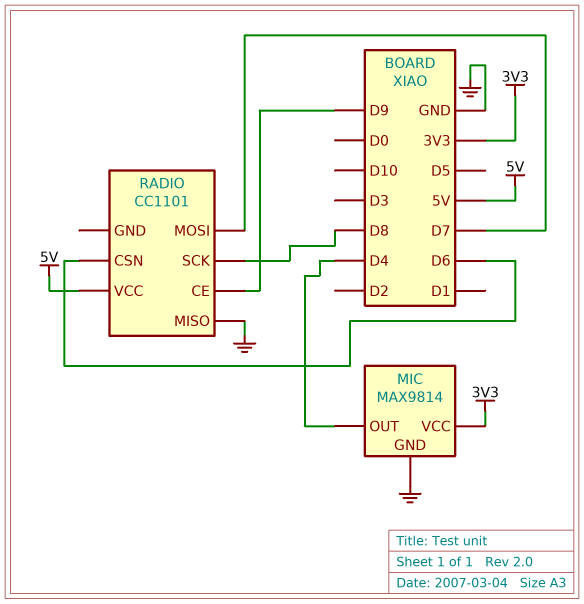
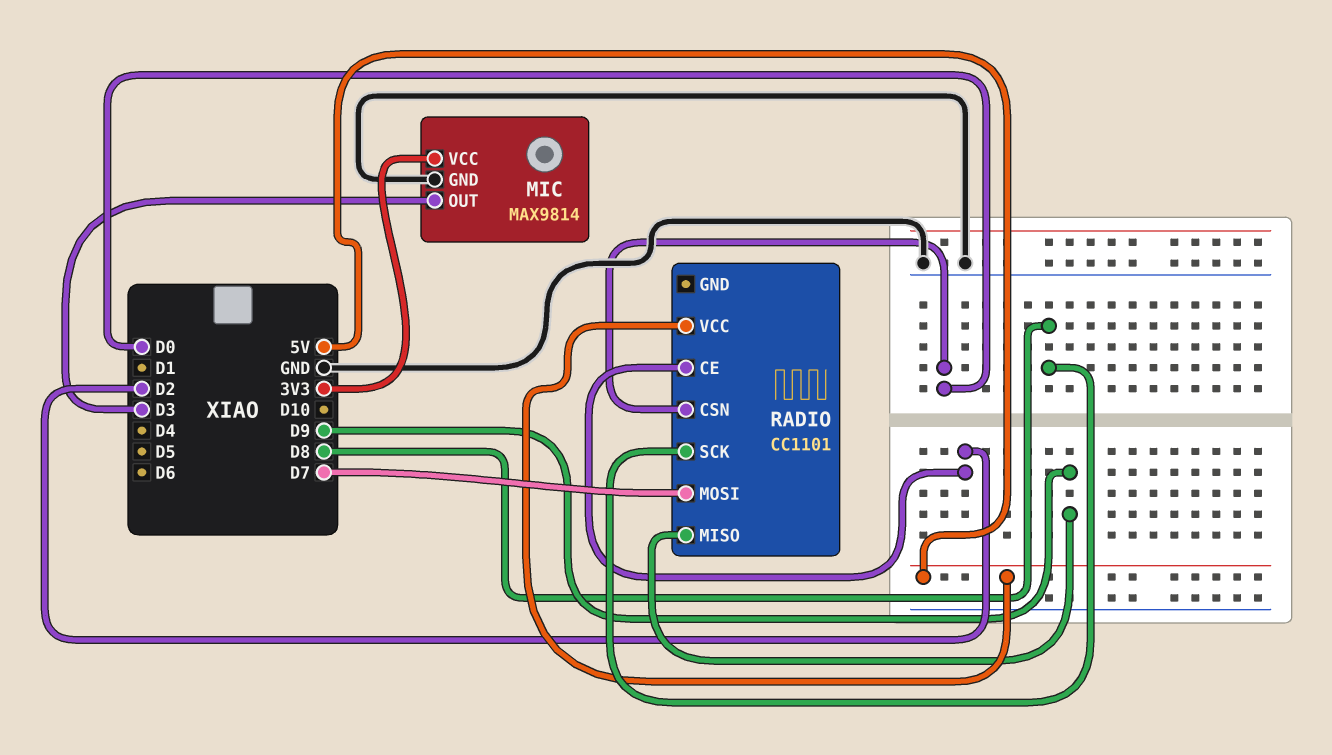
MIC pin OUT: D4 -> D3
RADIO pin CE: D9 -> D2
RADIO pin CSN: D6 -> D0
RADIO pin MISO: GND -> D9

